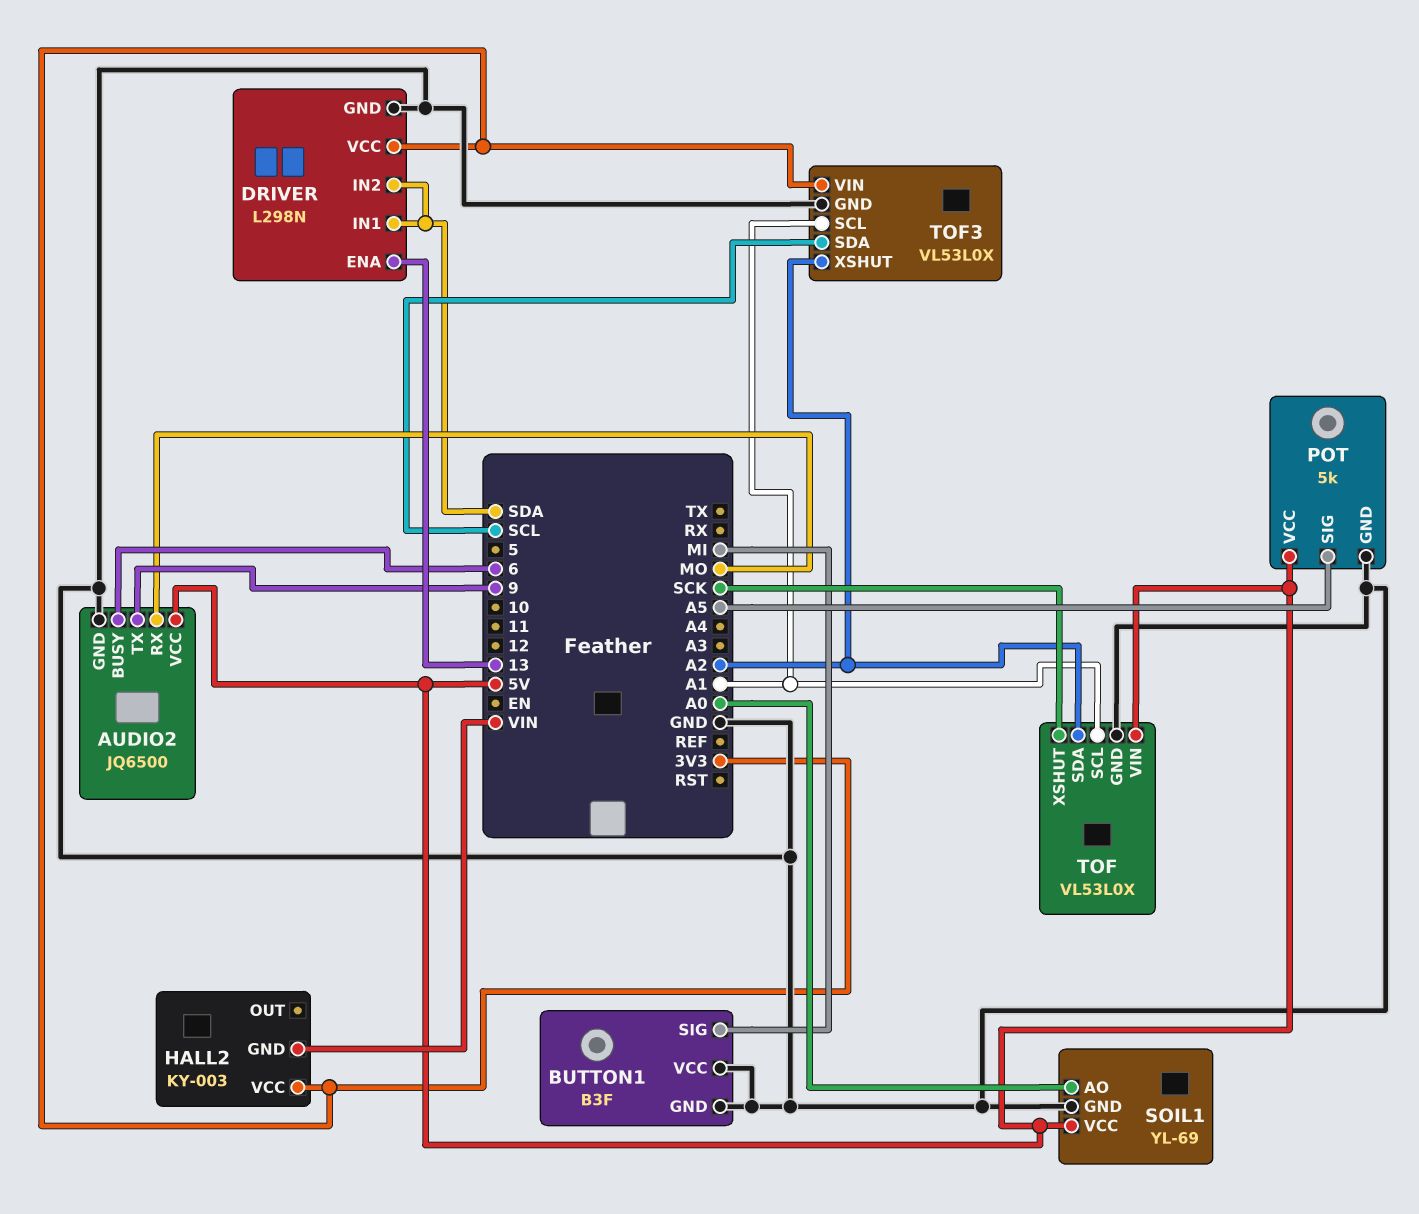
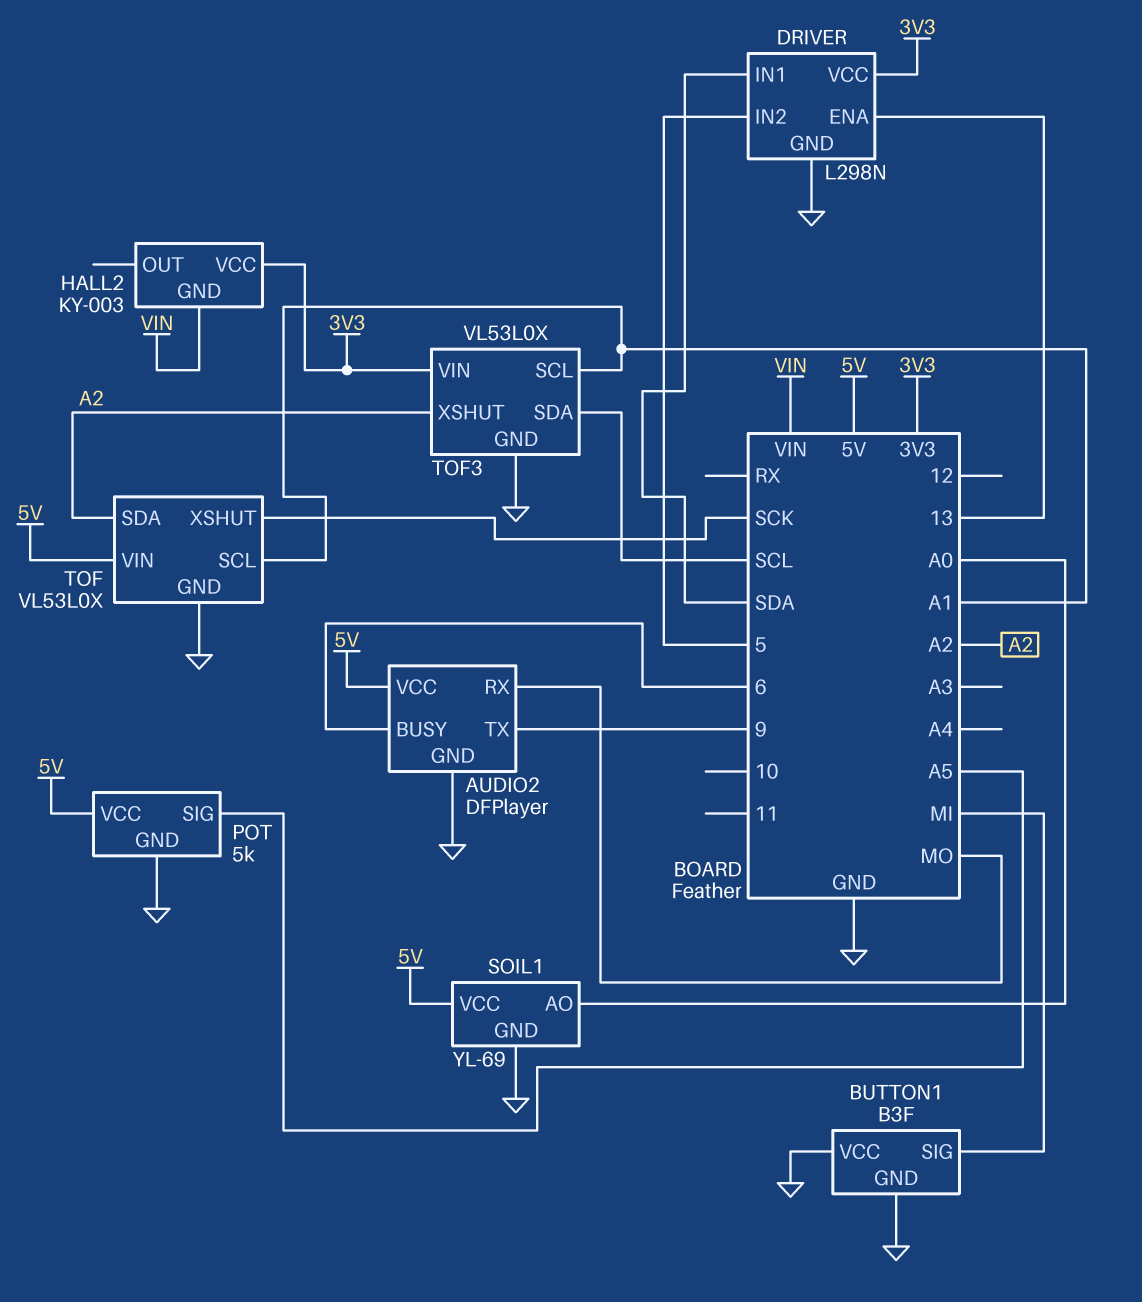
AUDIO2: JQ6500 -> DFPlayer
DRIVER pin IN2: SDA -> 5

